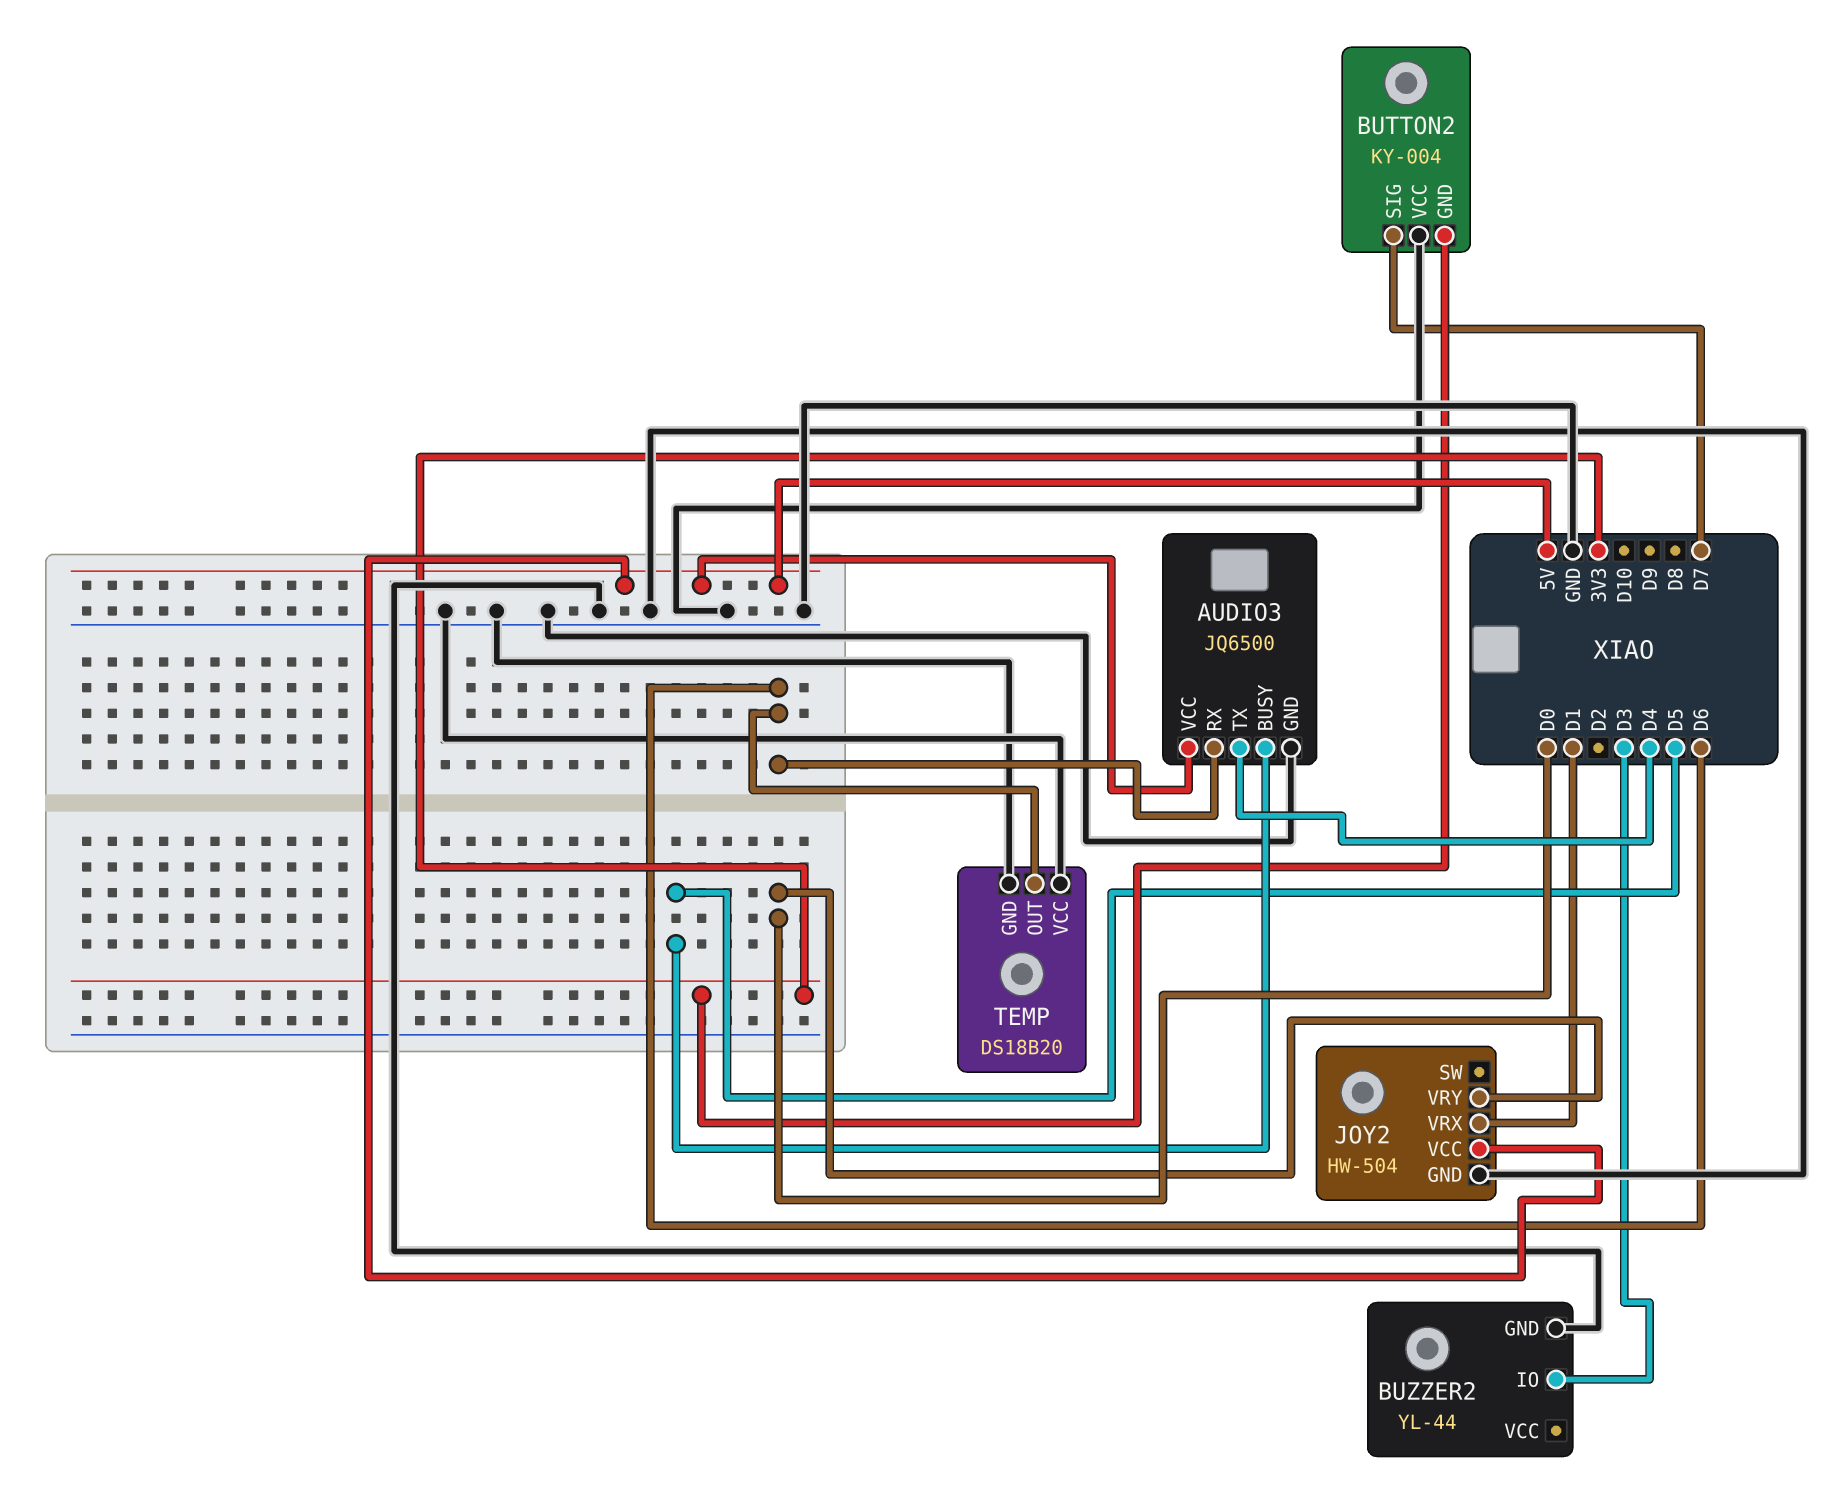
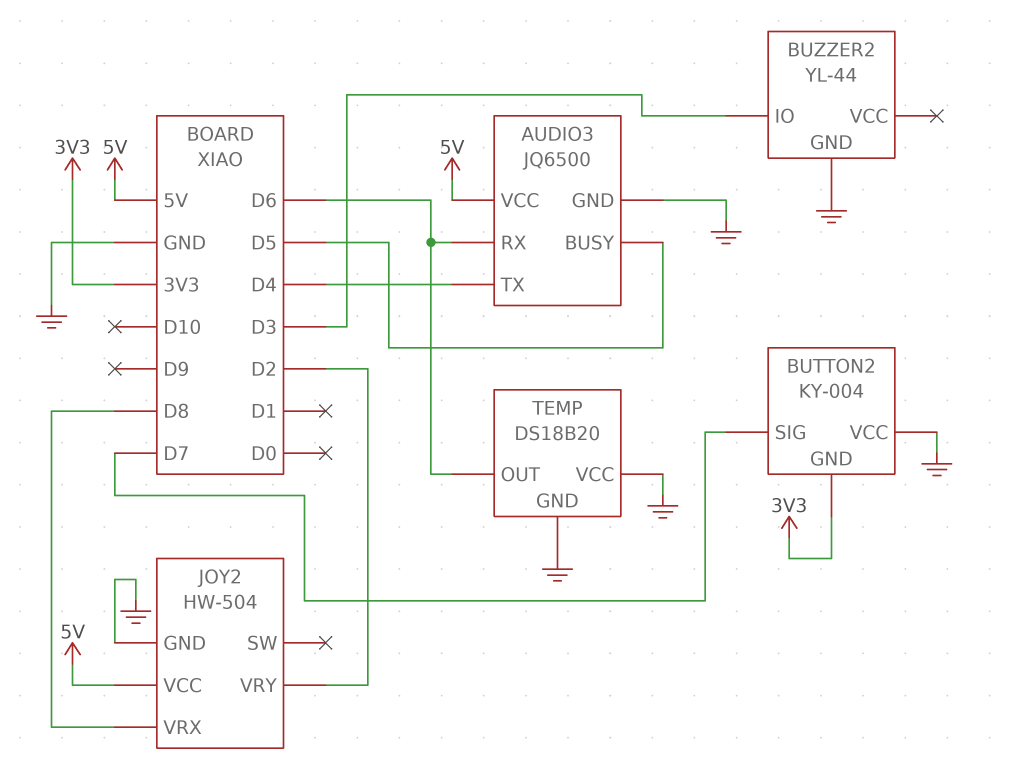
JOY2 pin VRX: D1 -> D8
JOY2 pin VRY: D0 -> D2

